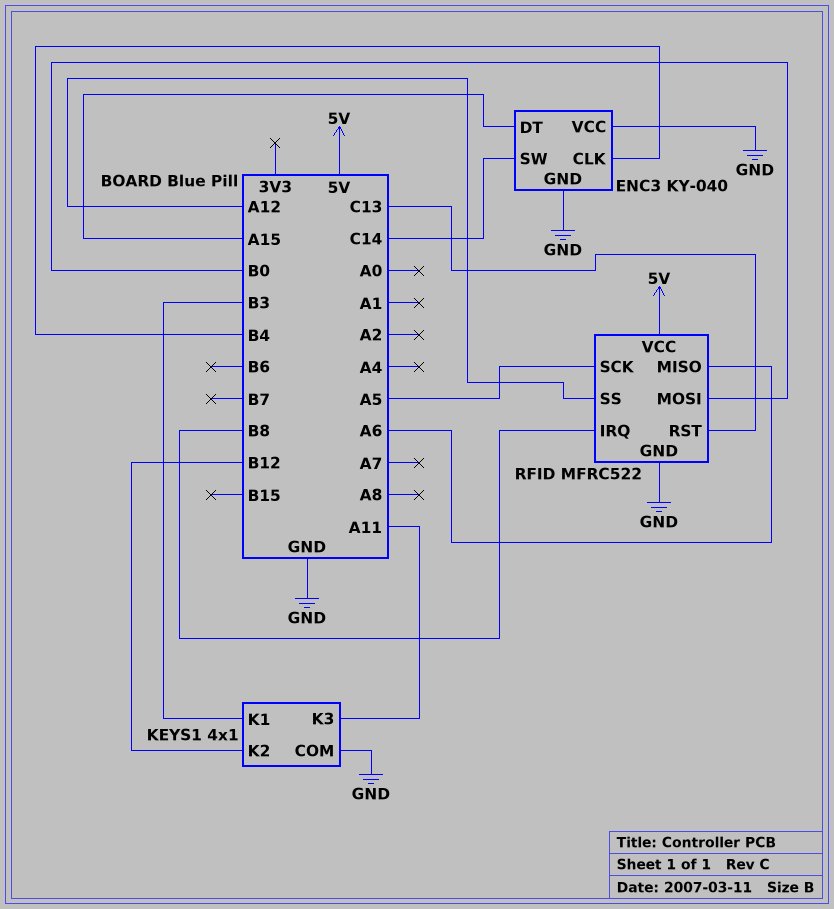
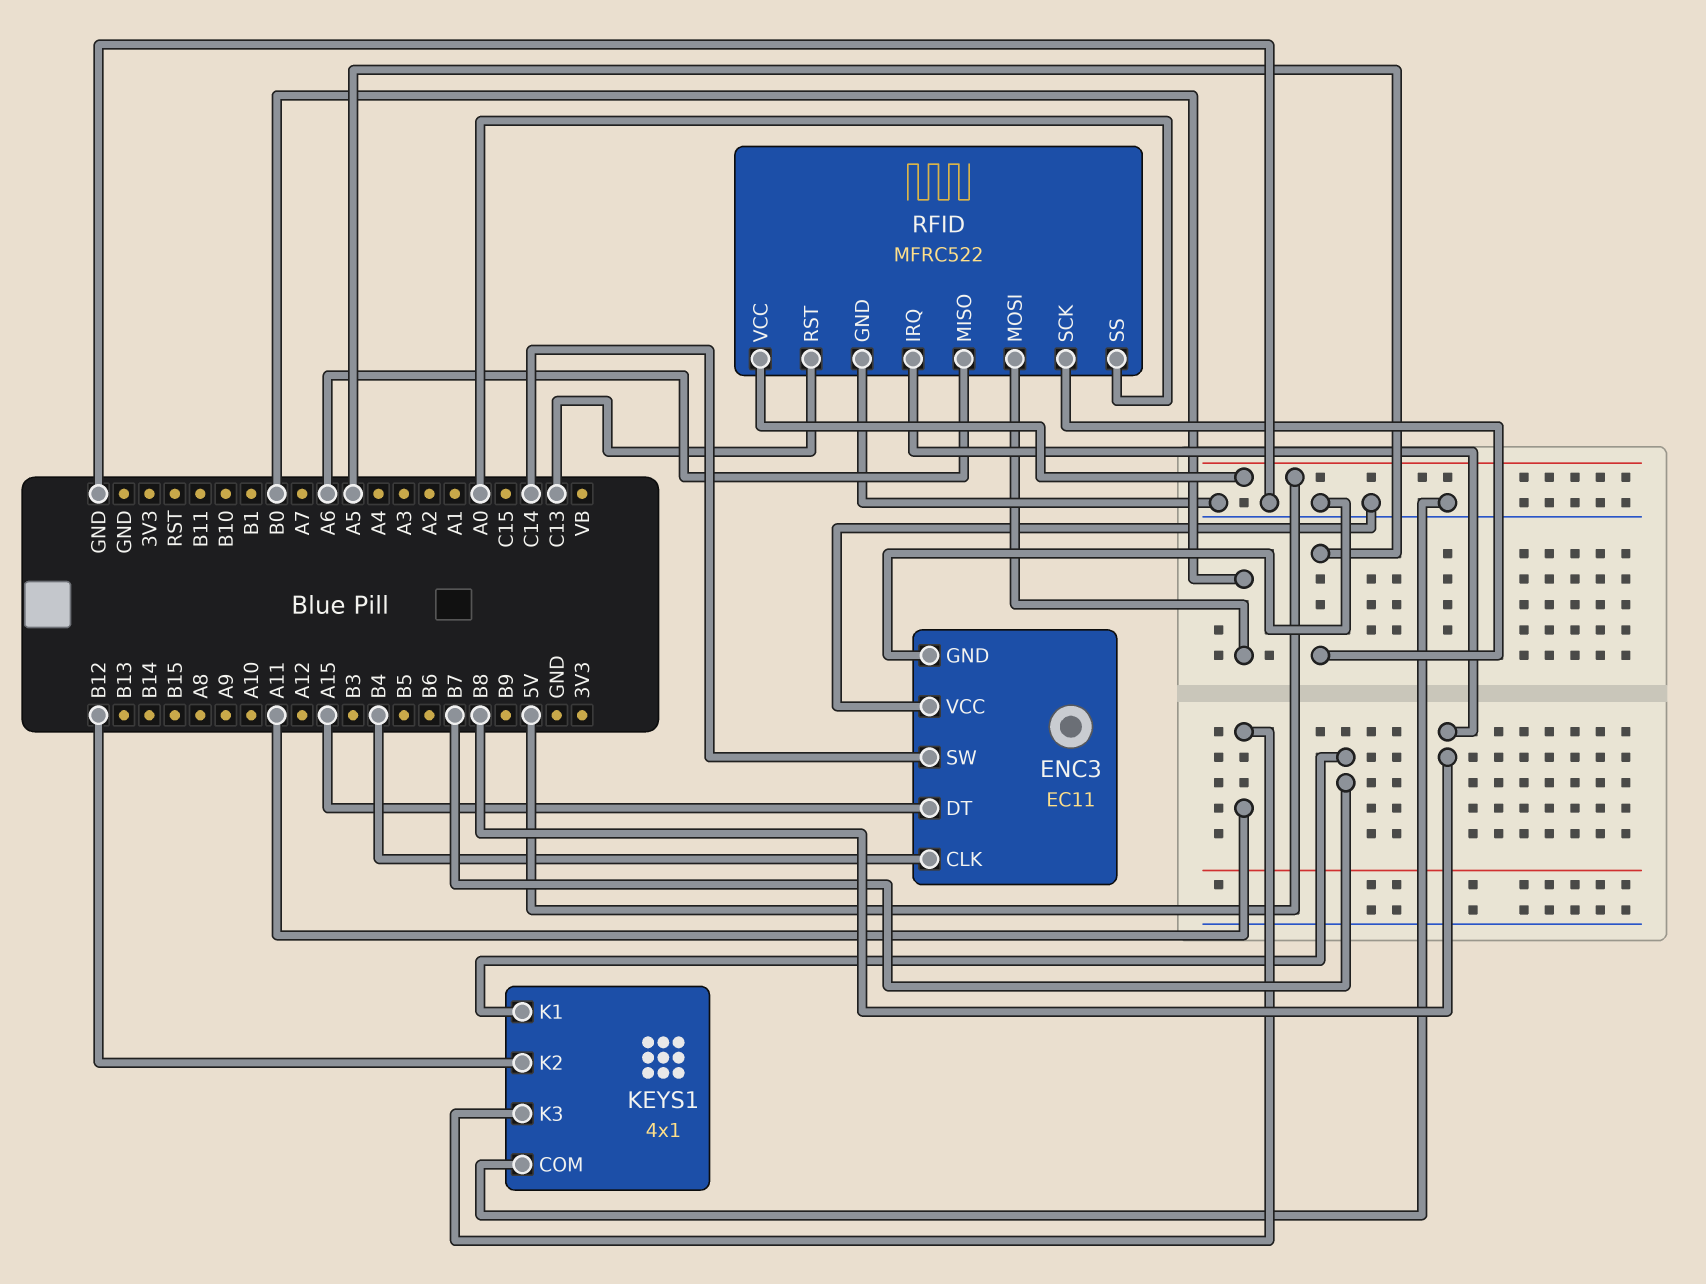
ENC3: KY-040 -> EC11
KEYS1 pin K1: B3 -> B7
RFID pin SS: A12 -> A0

